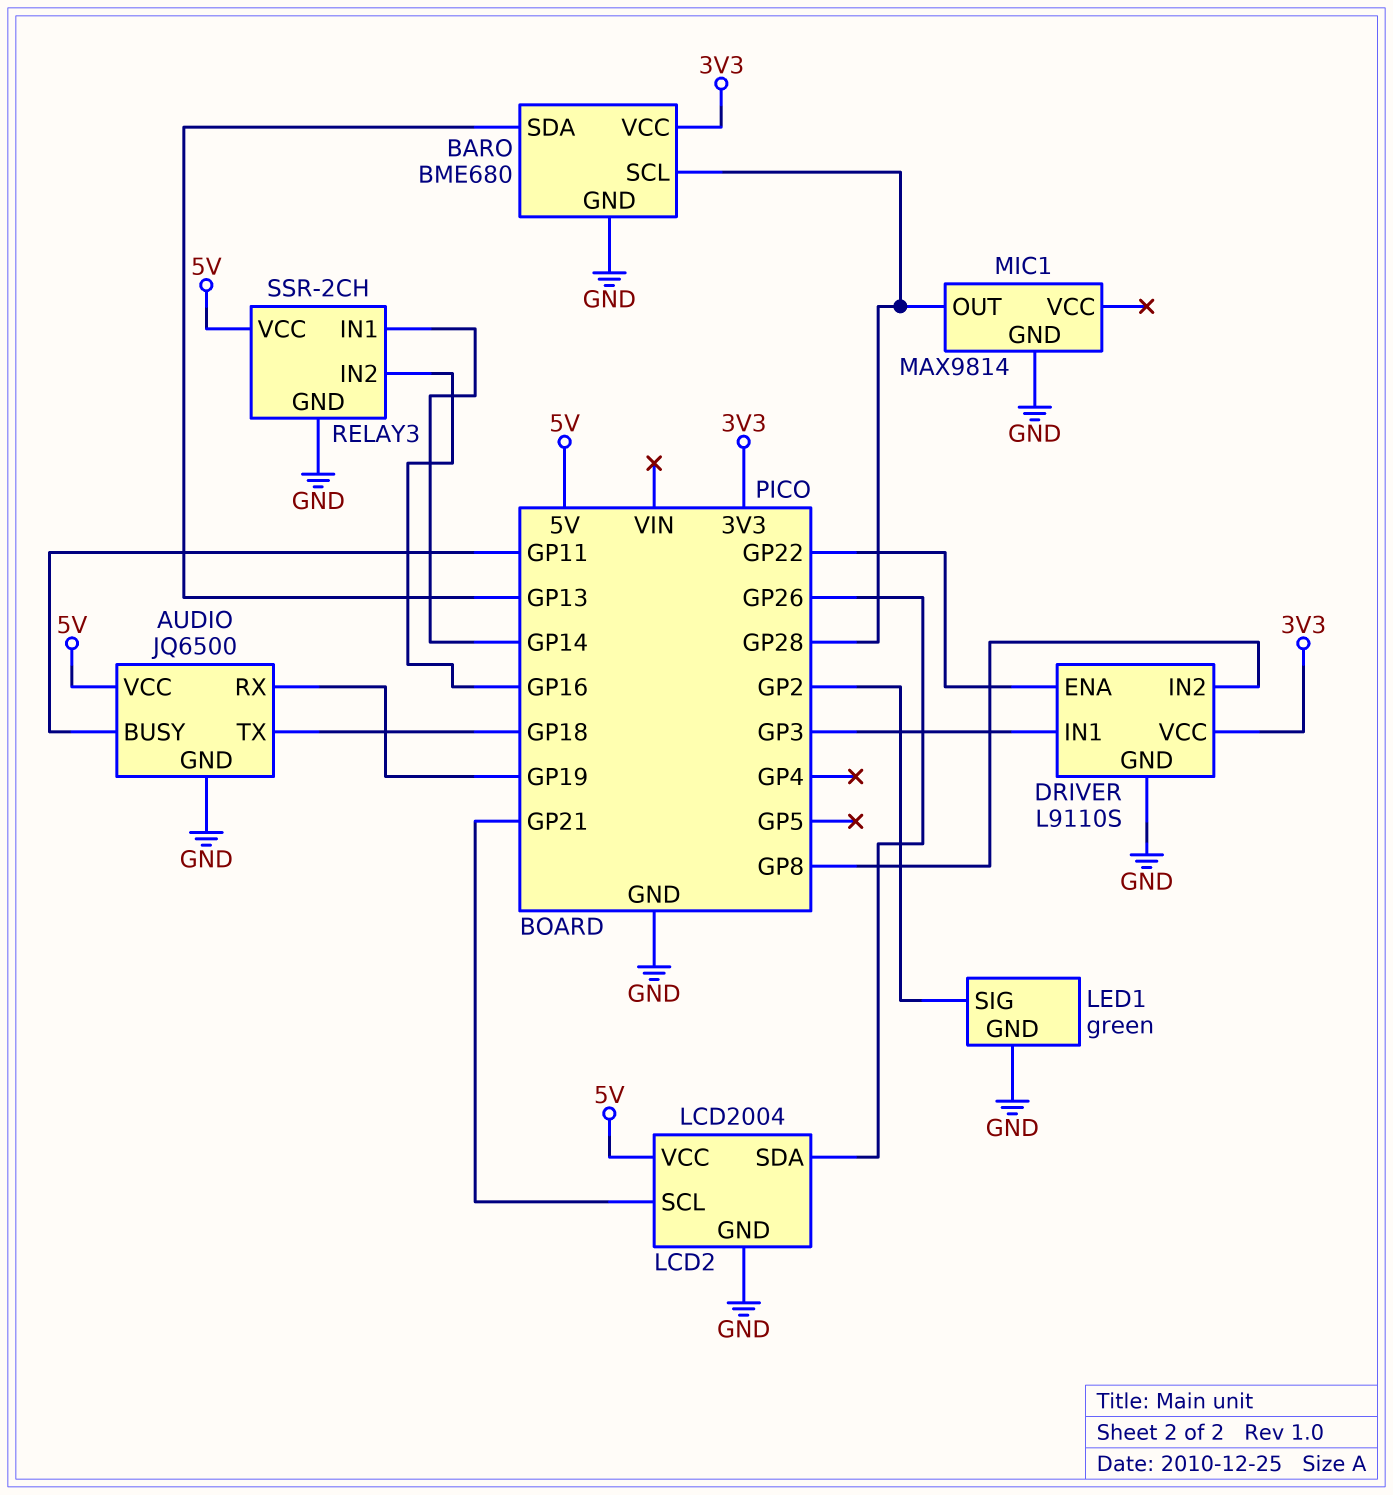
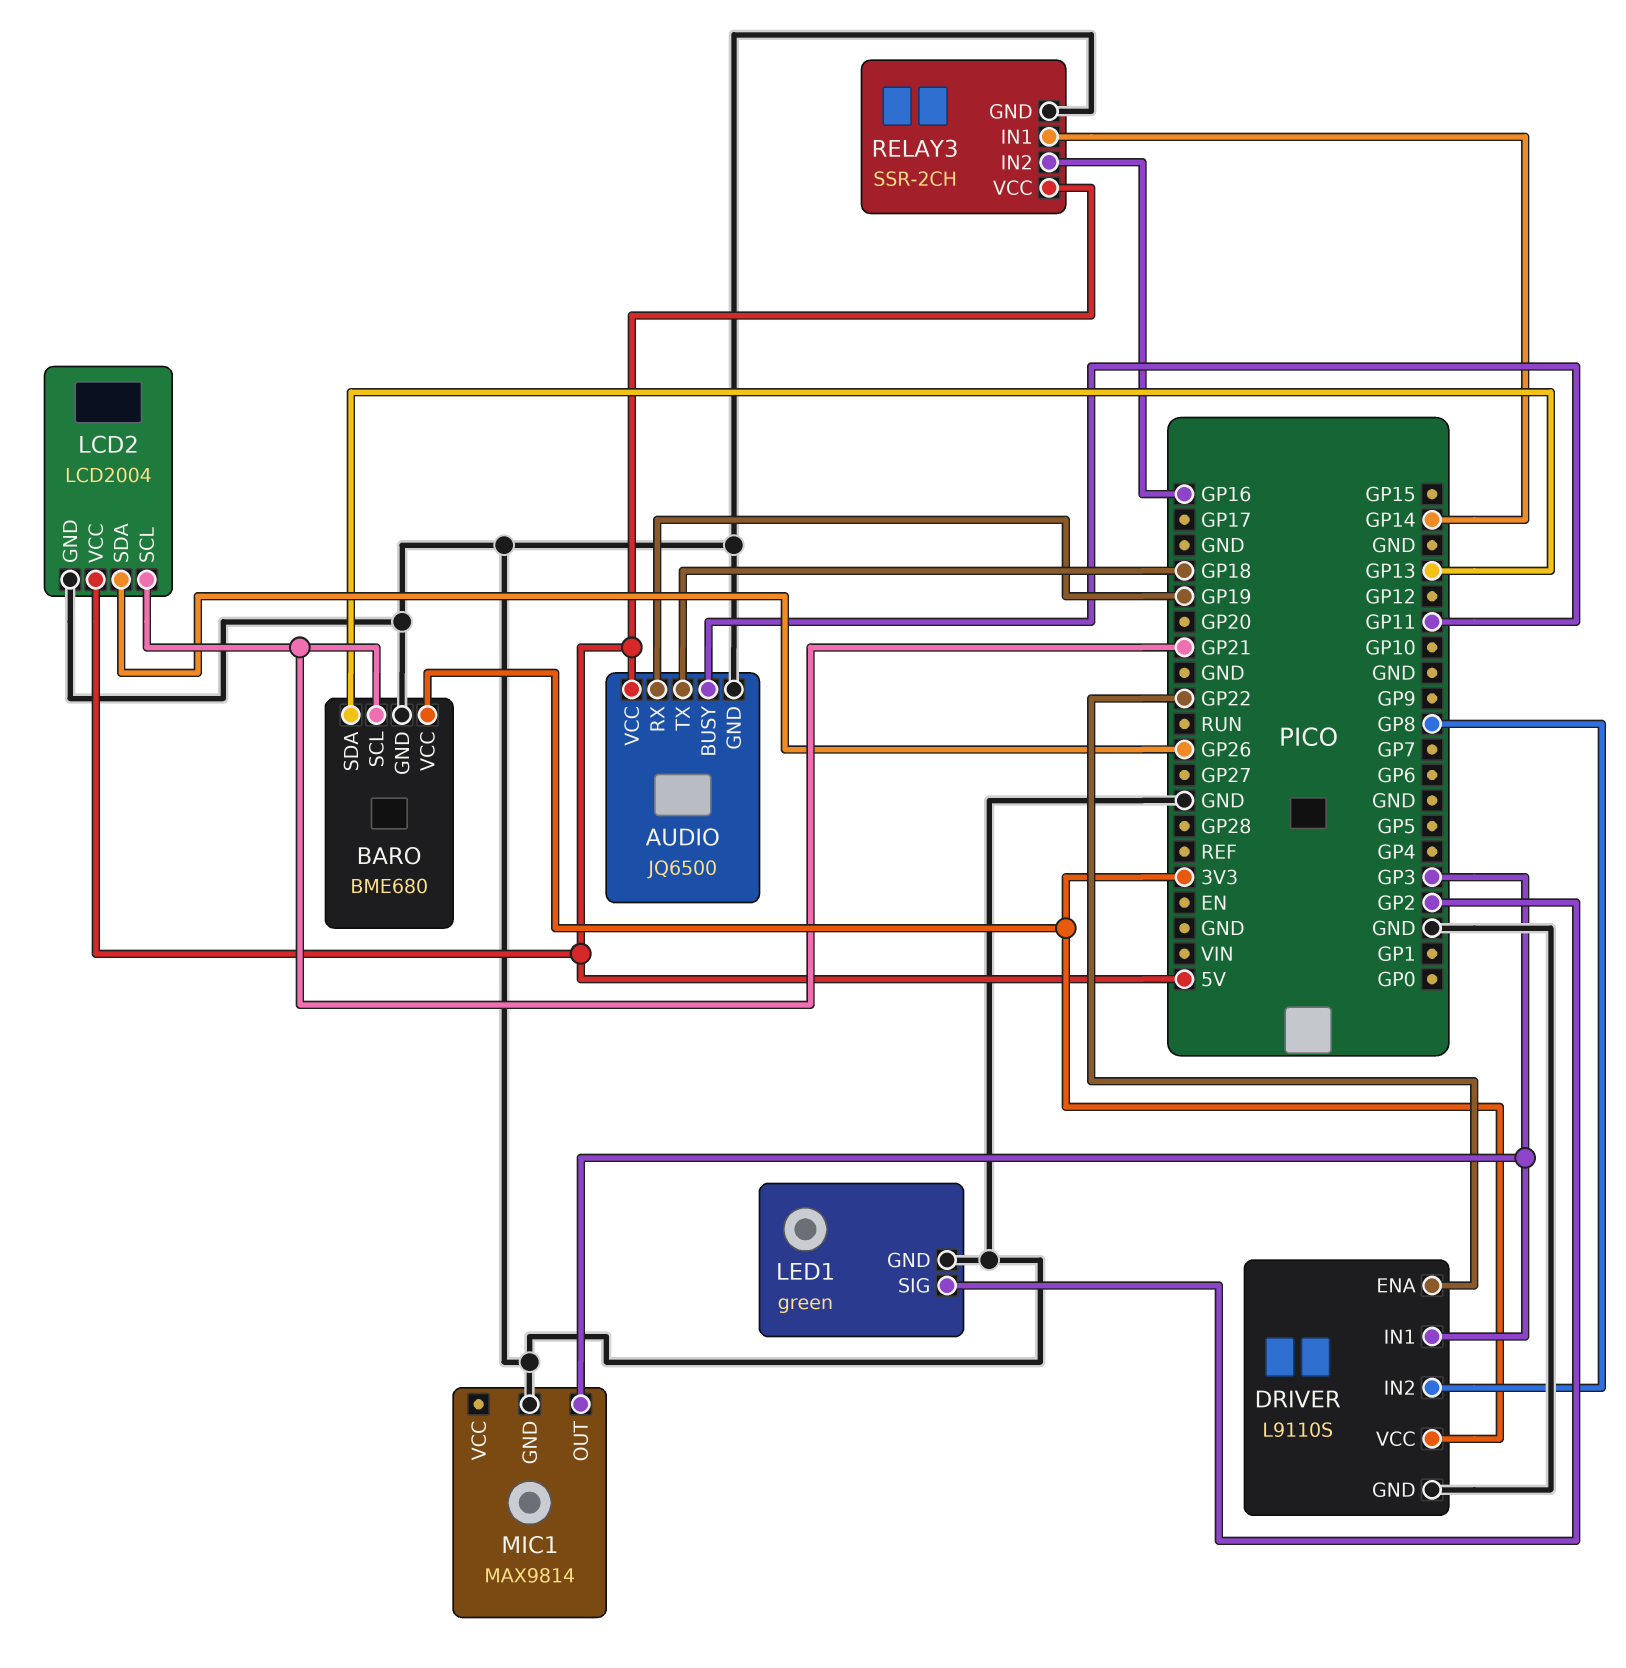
BARO pin SCL: GP28 -> GP21
MIC1 pin OUT: GP28 -> GP3

